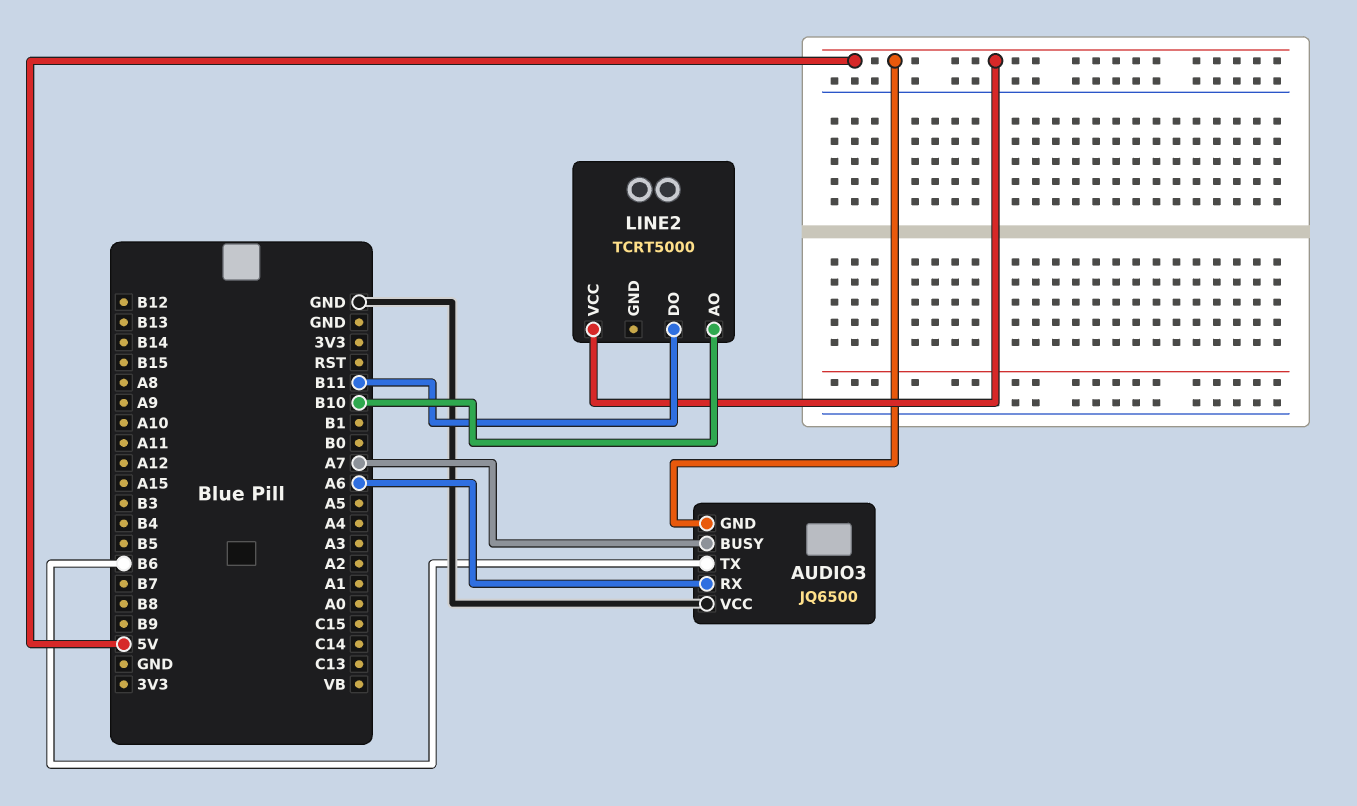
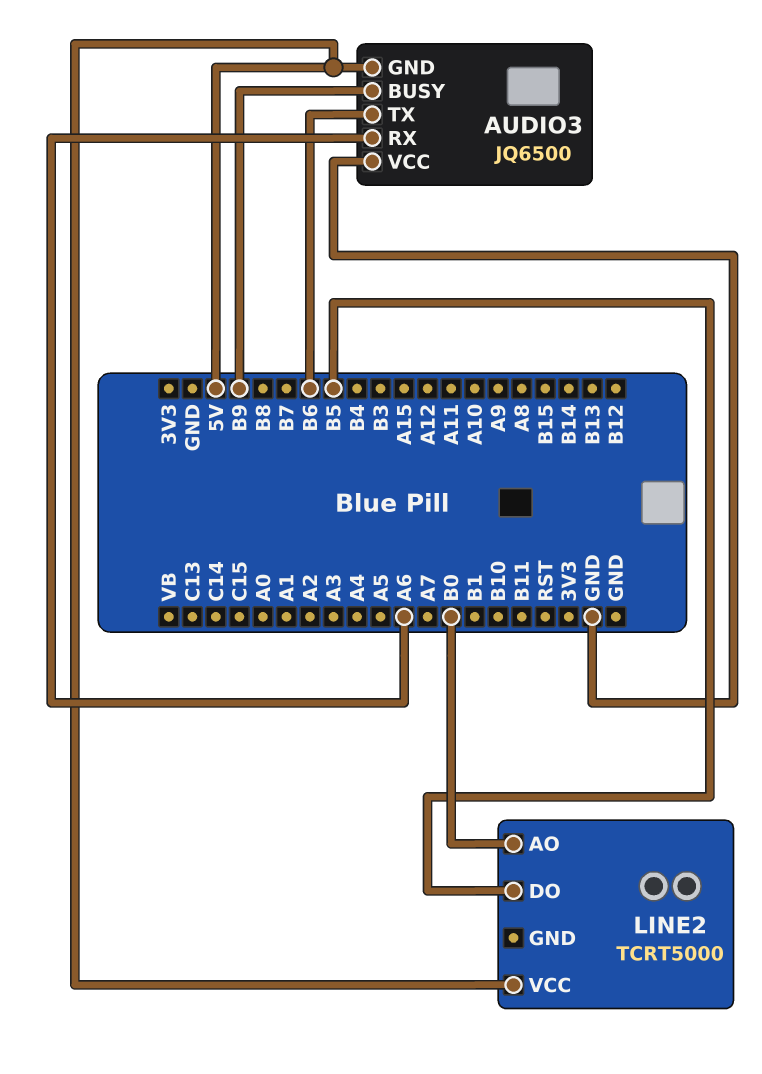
AUDIO3 pin BUSY: A7 -> B9
LINE2 pin AO: B10 -> B0
LINE2 pin DO: B11 -> B5

